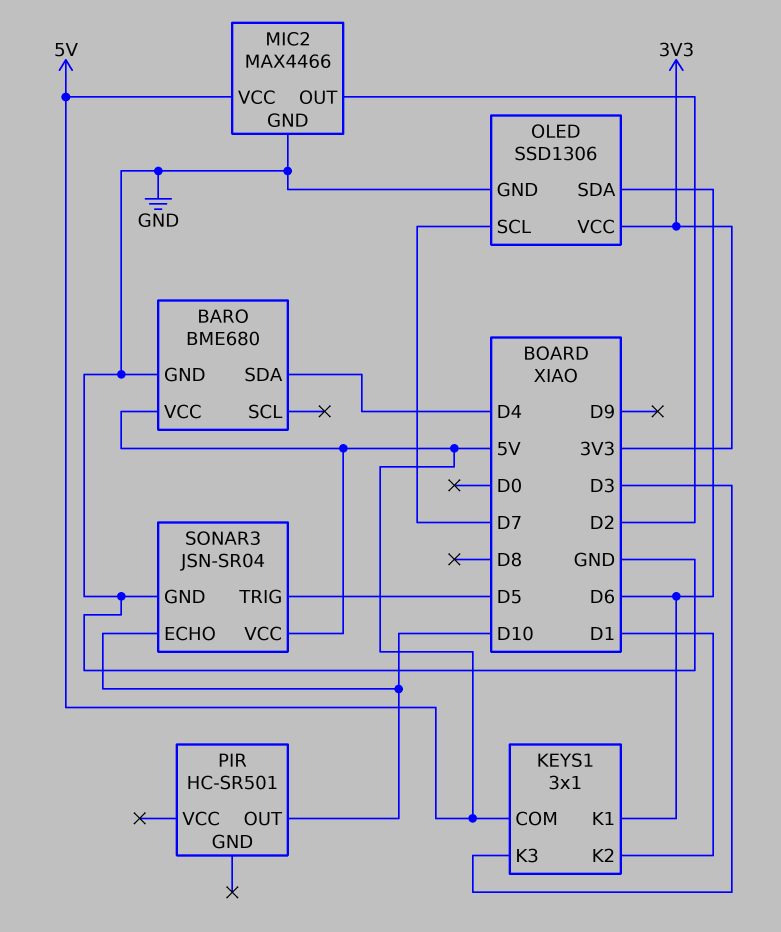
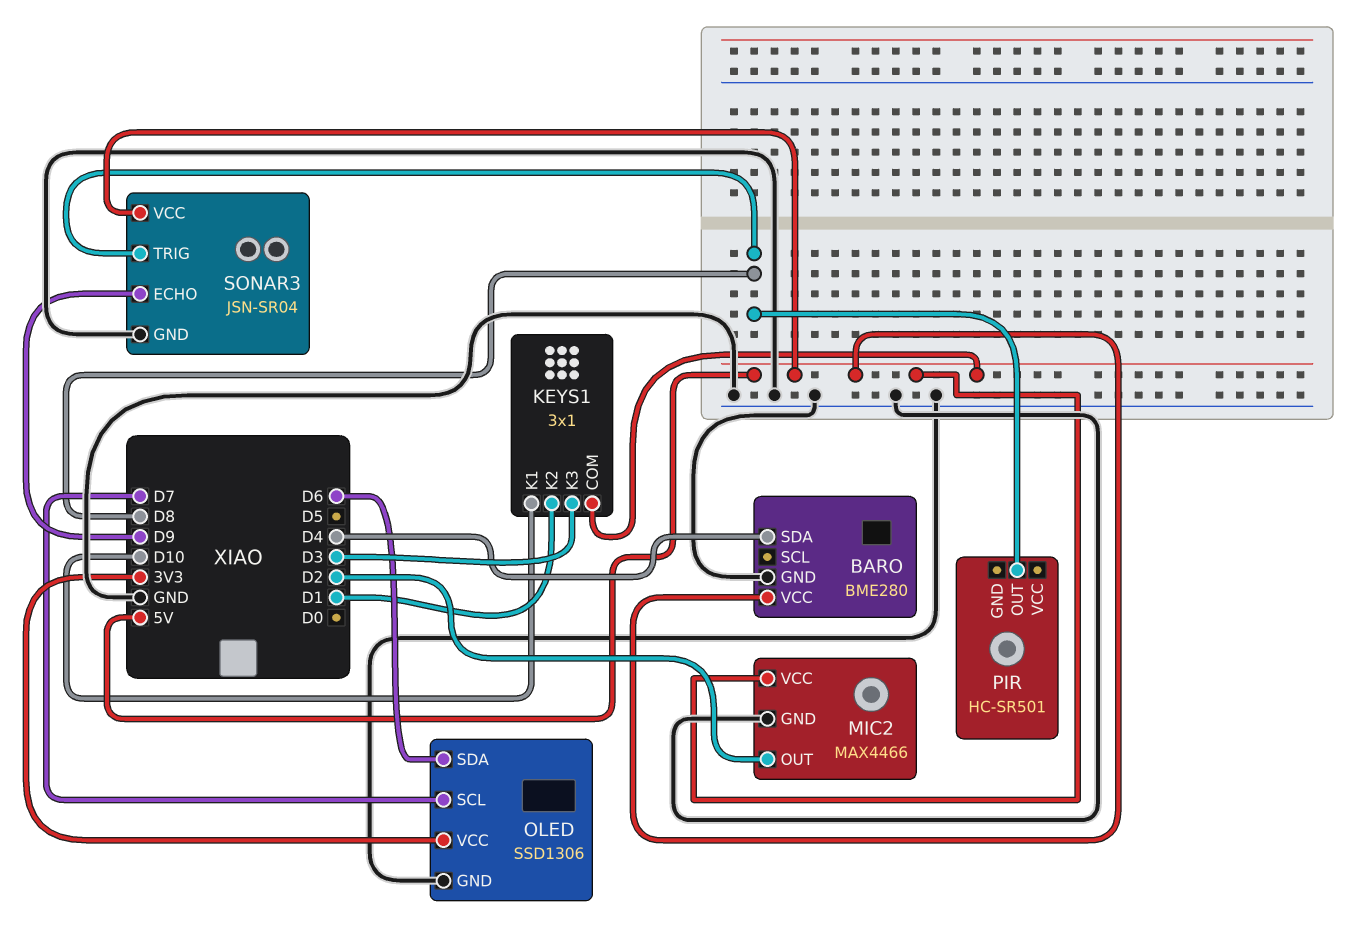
BARO: BME680 -> BME280
KEYS1 pin K1: D6 -> D10
PIR pin OUT: D10 -> D8
SONAR3 pin ECHO: D10 -> D9
SONAR3 pin TRIG: D5 -> D8

